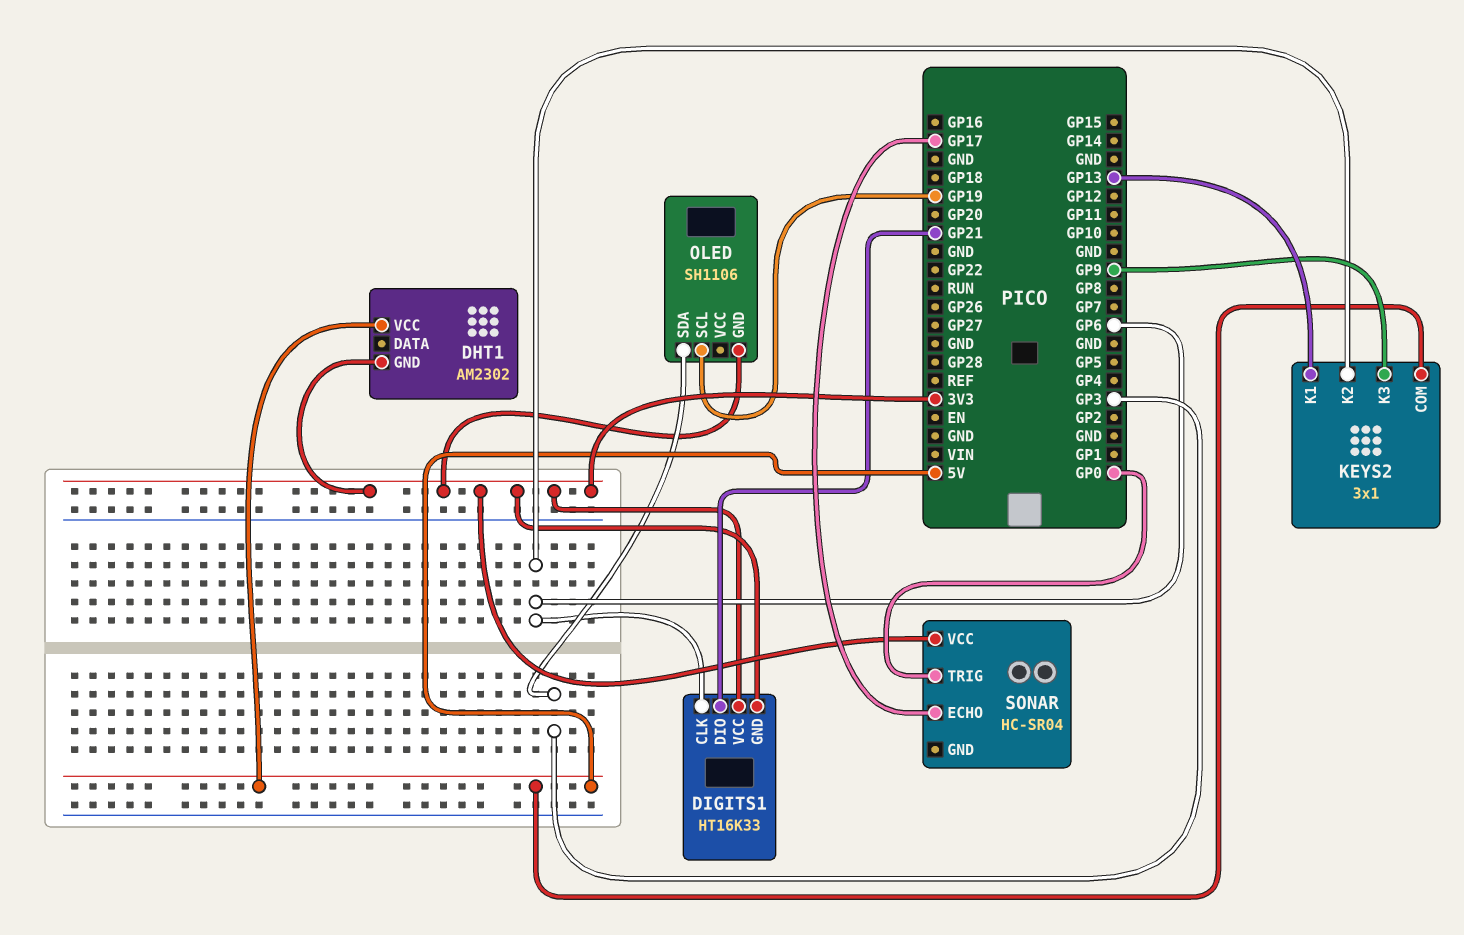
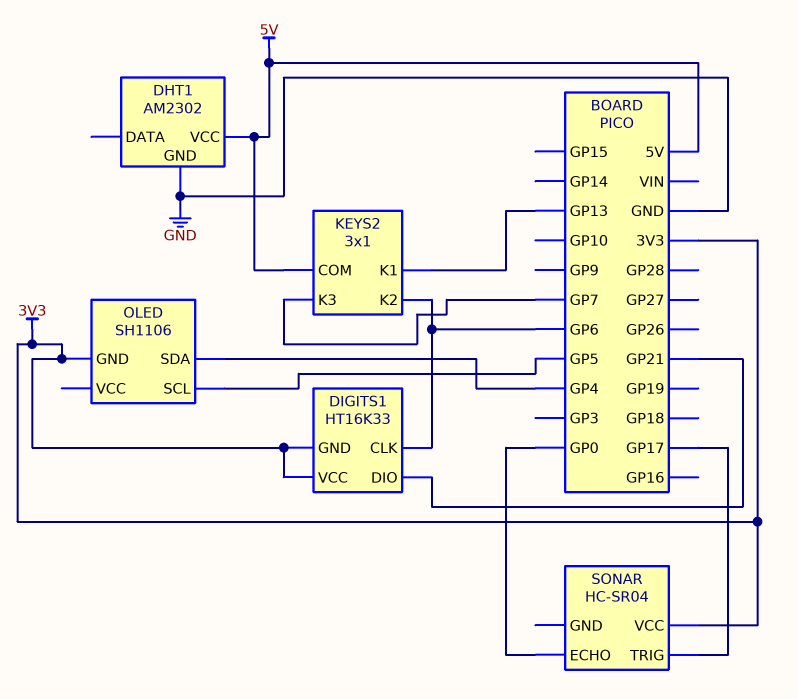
DHT1 pin GND: 3V3 -> GND
KEYS2 pin K3: GP9 -> GP7
OLED pin SCL: GP19 -> GP5
OLED pin SDA: GP3 -> GP4
SONAR pin ECHO: GP17 -> GP0
SONAR pin TRIG: GP0 -> GP17

